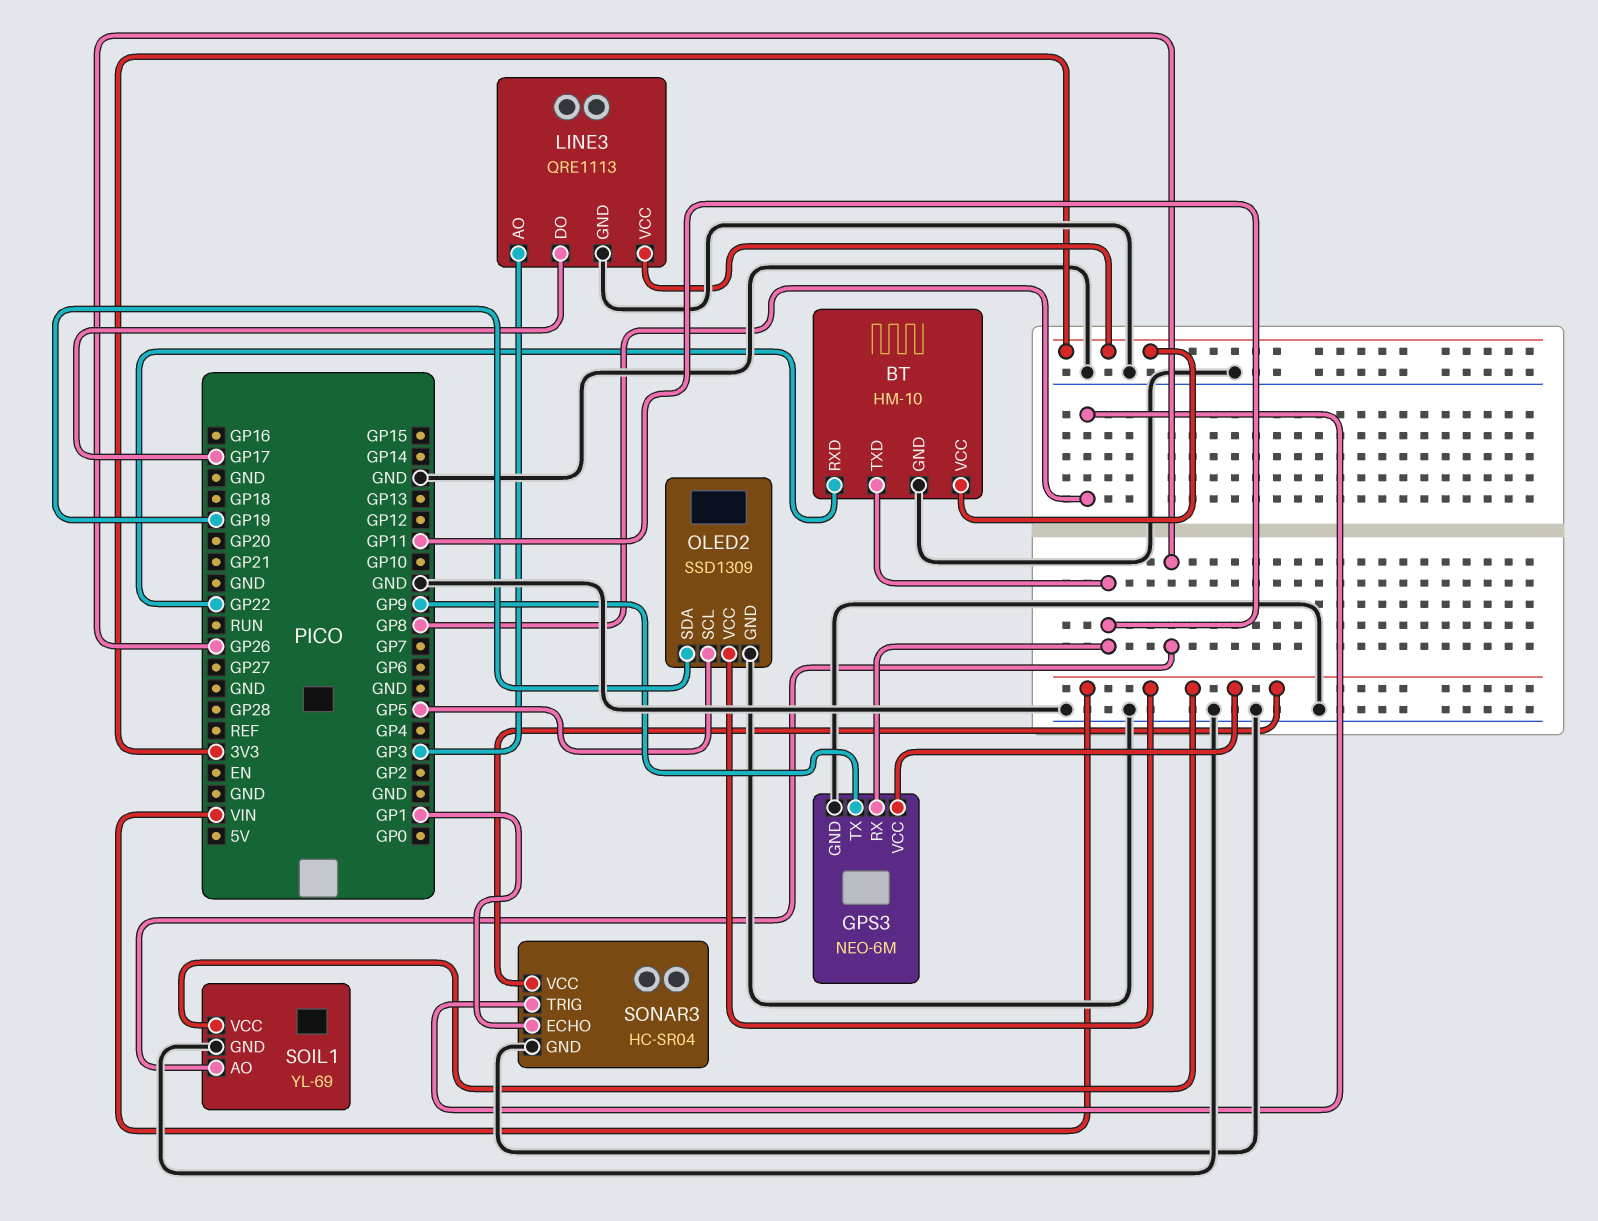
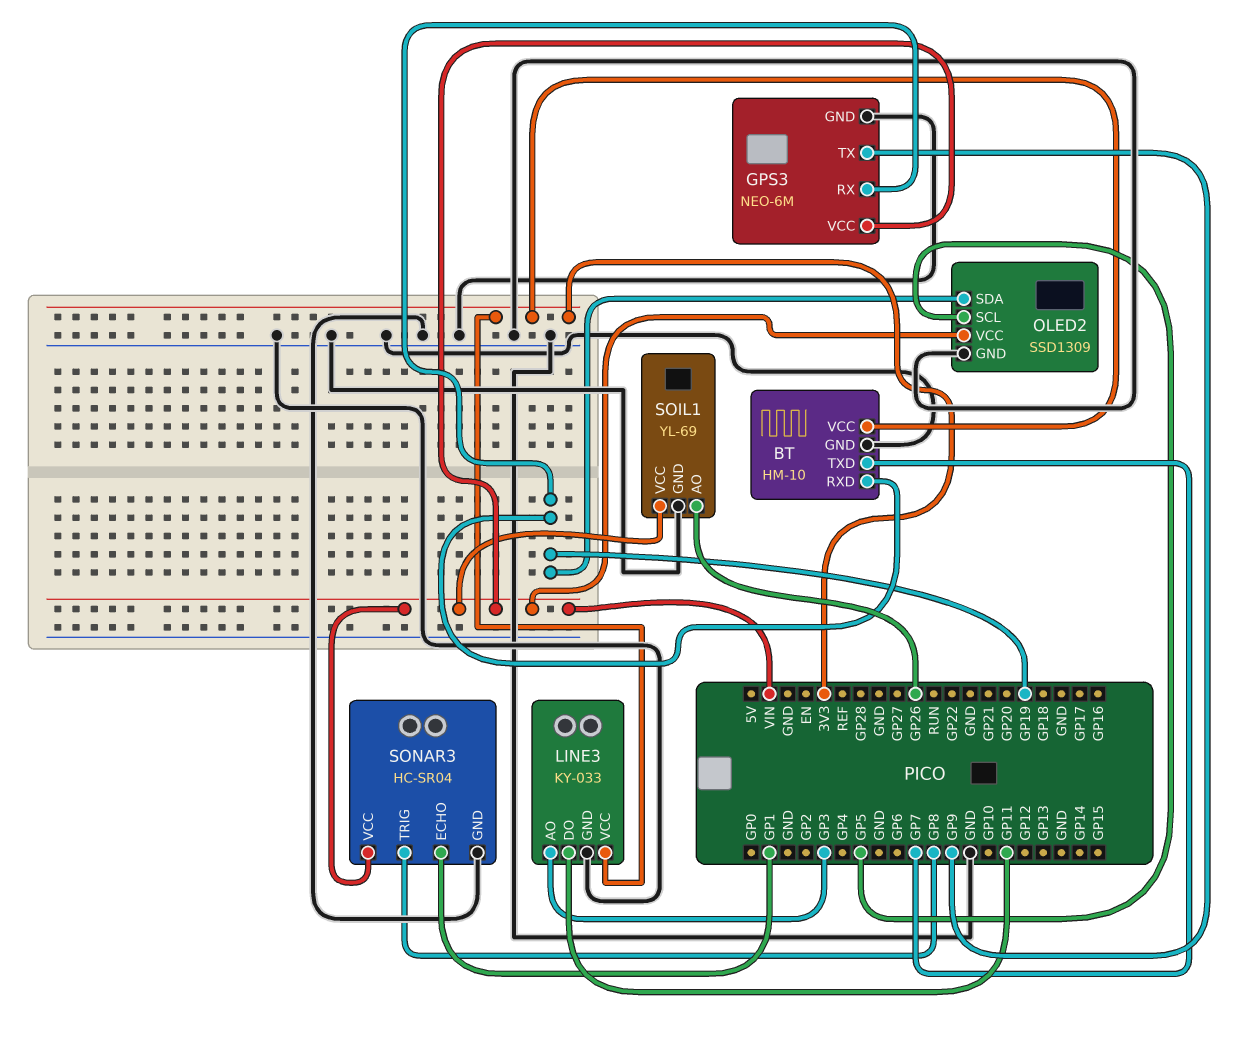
BT pin RXD: GP22 -> GP19
BT pin TXD: GP11 -> GP7
GPS3 pin RX: GP11 -> GP19
LINE3: QRE1113 -> KY-033
LINE3 pin DO: GP17 -> GP11

